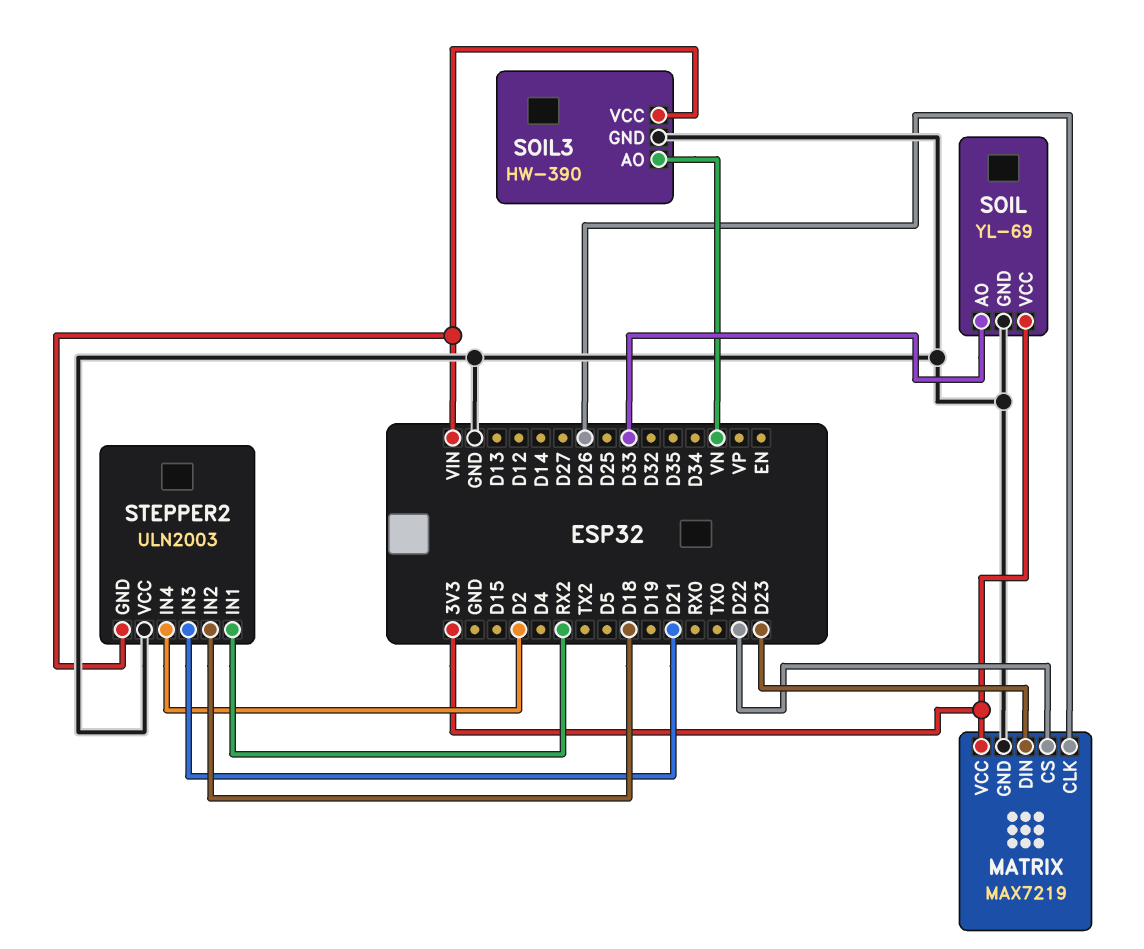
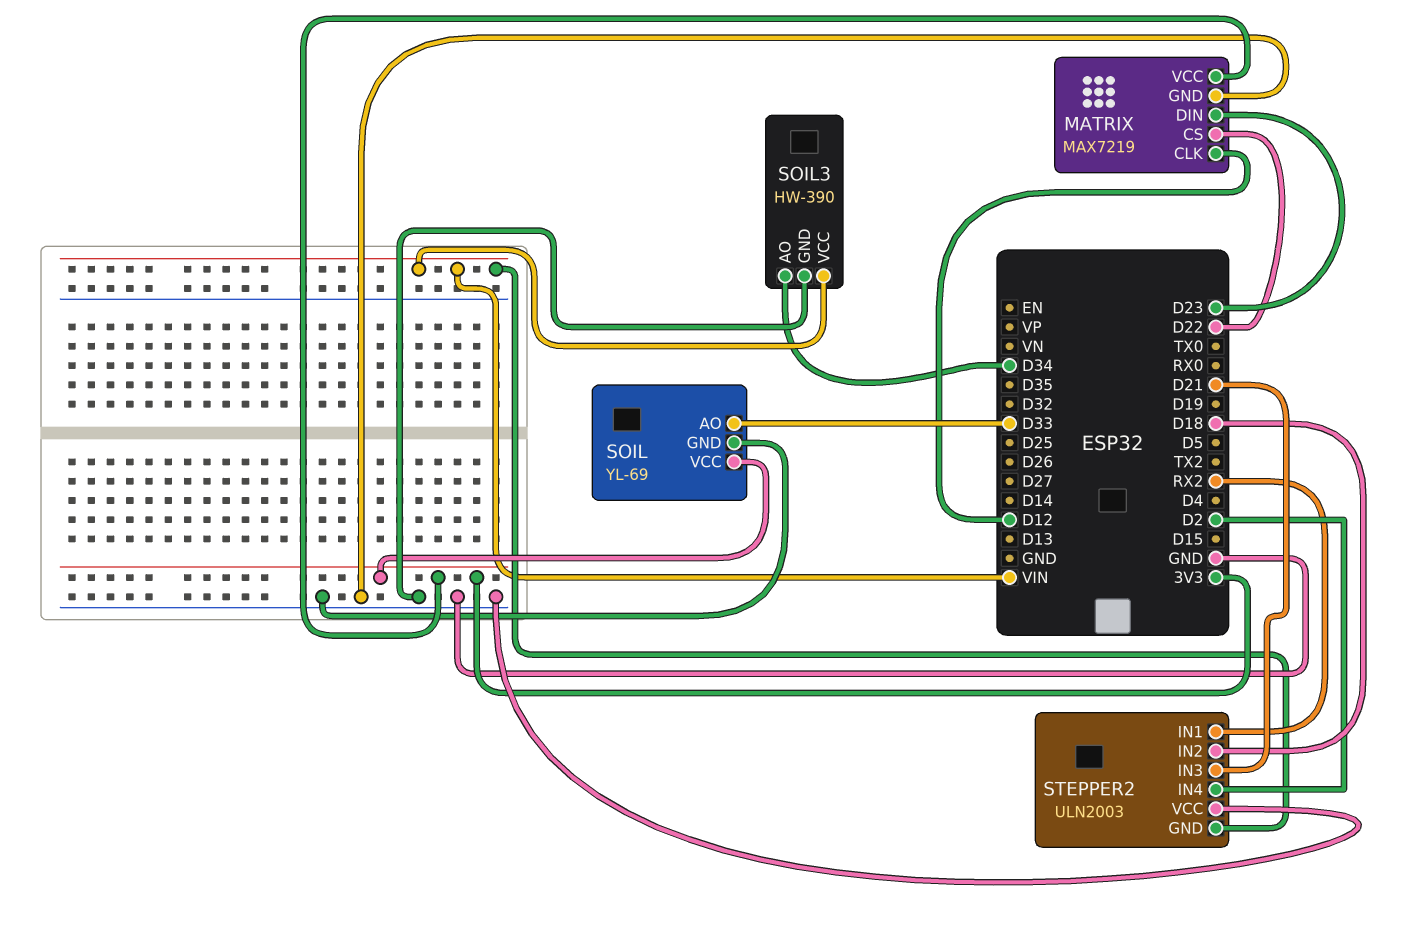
MATRIX pin CLK: D26 -> D12
SOIL3 pin AO: VN -> D34

